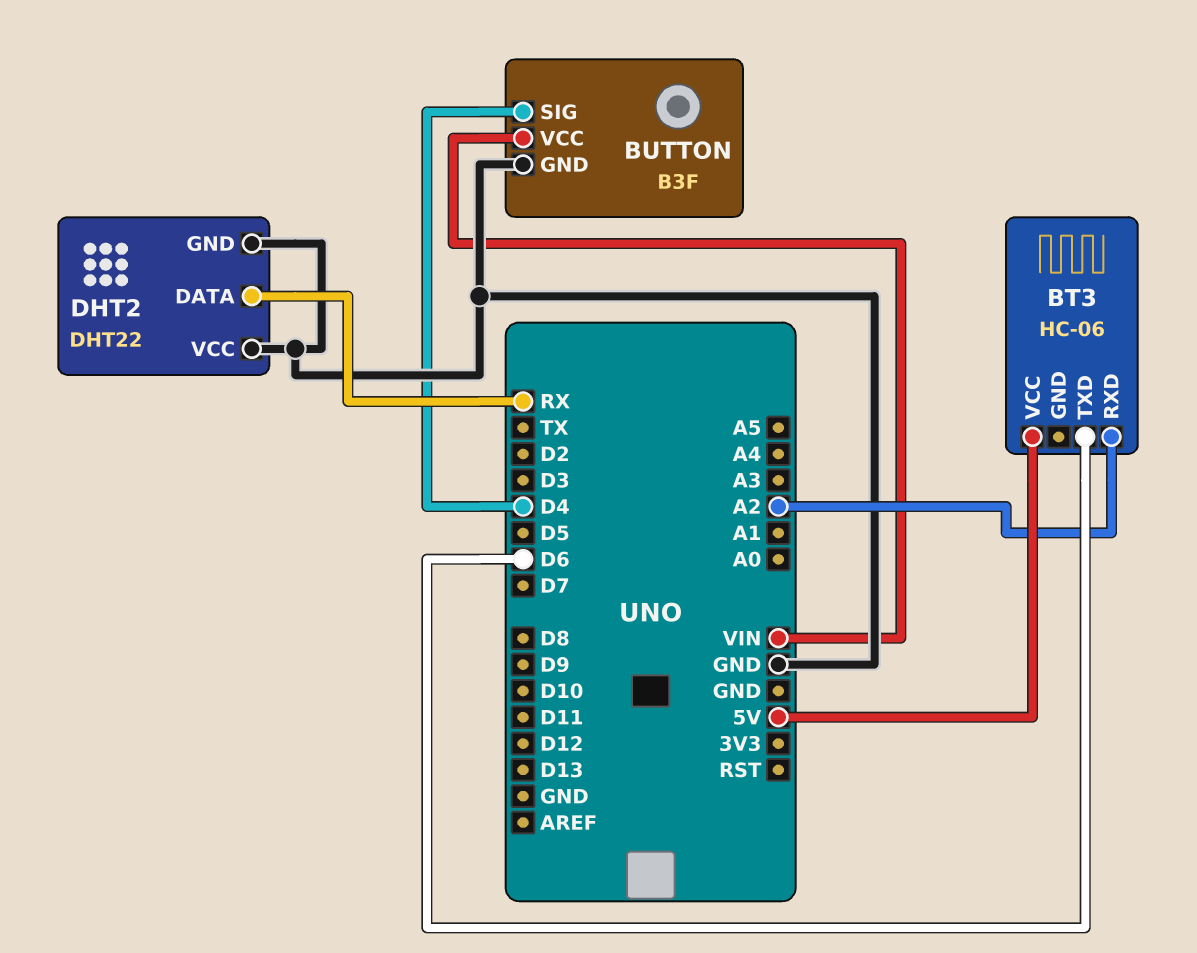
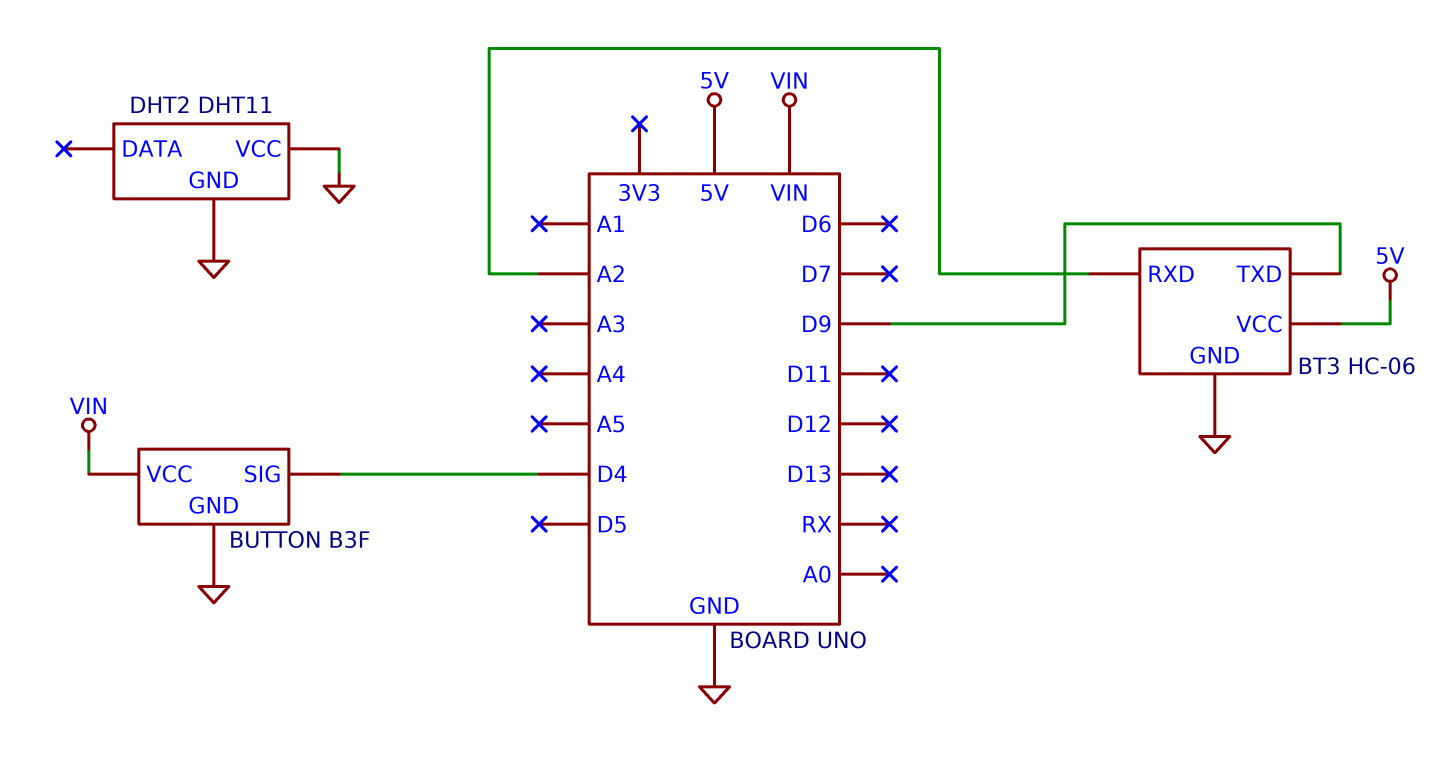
BT3 pin GND: none -> GND
BT3 pin TXD: D6 -> D9
DHT2: DHT22 -> DHT11
DHT2 pin DATA: RX -> none

